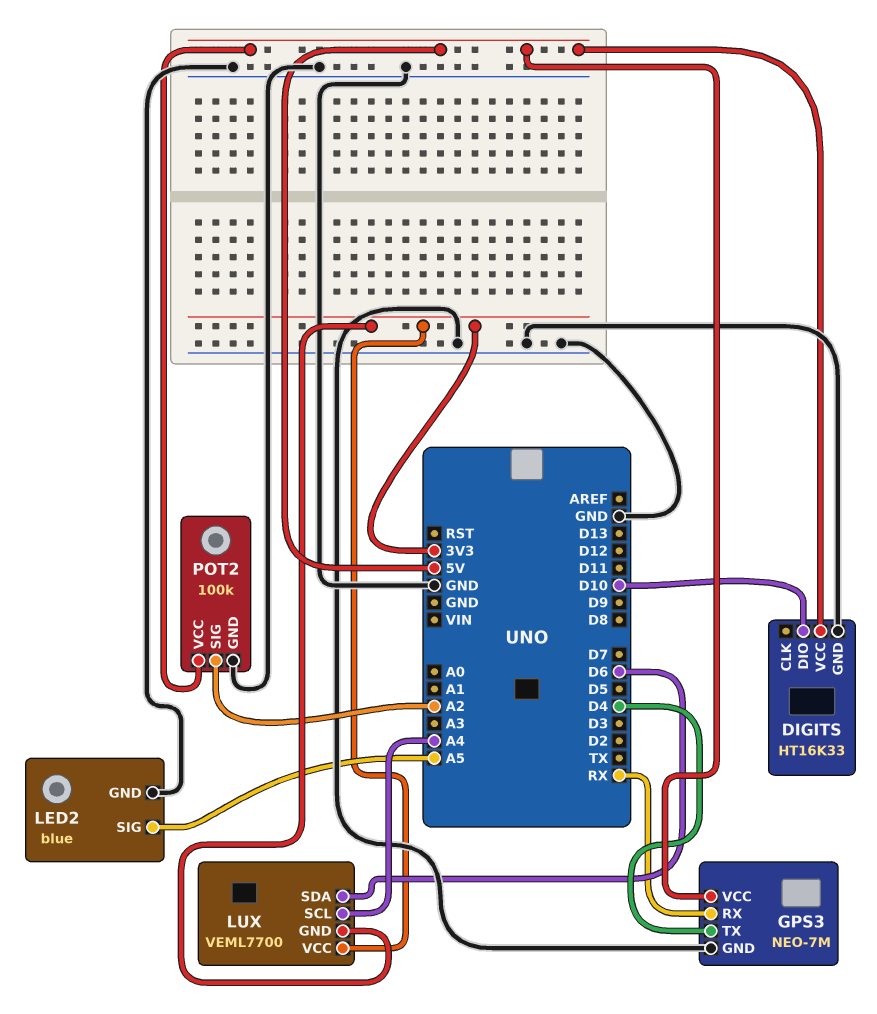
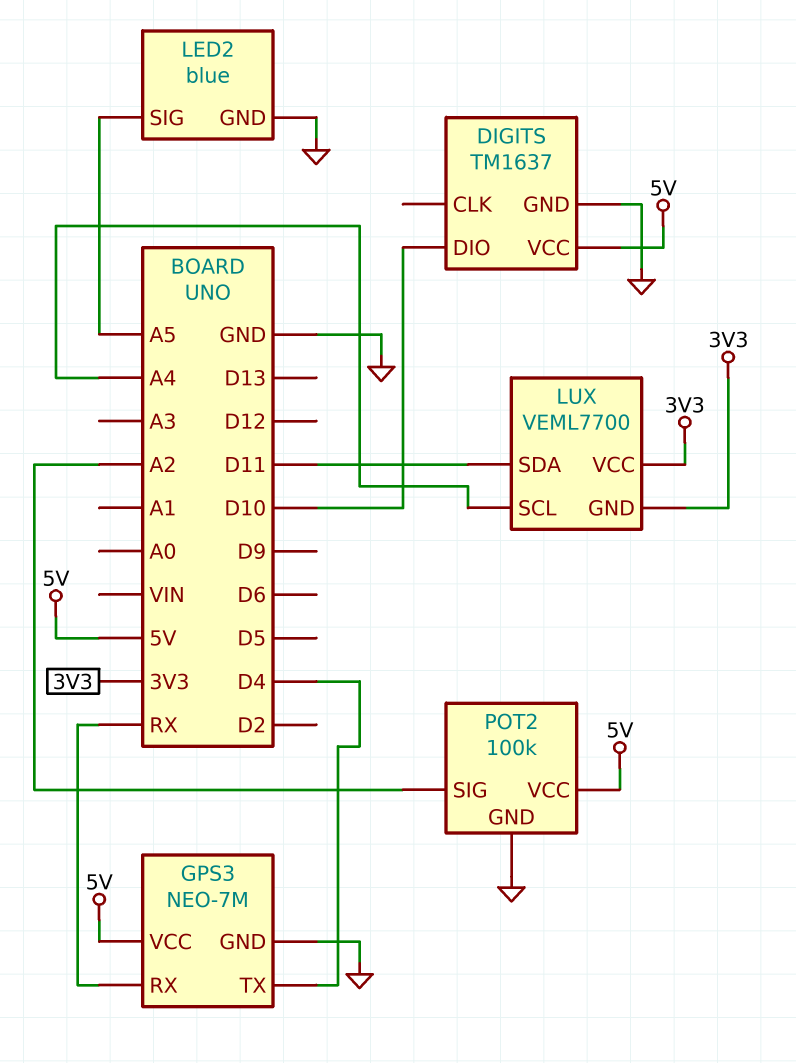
DIGITS: HT16K33 -> TM1637
LUX pin SDA: D6 -> D11

